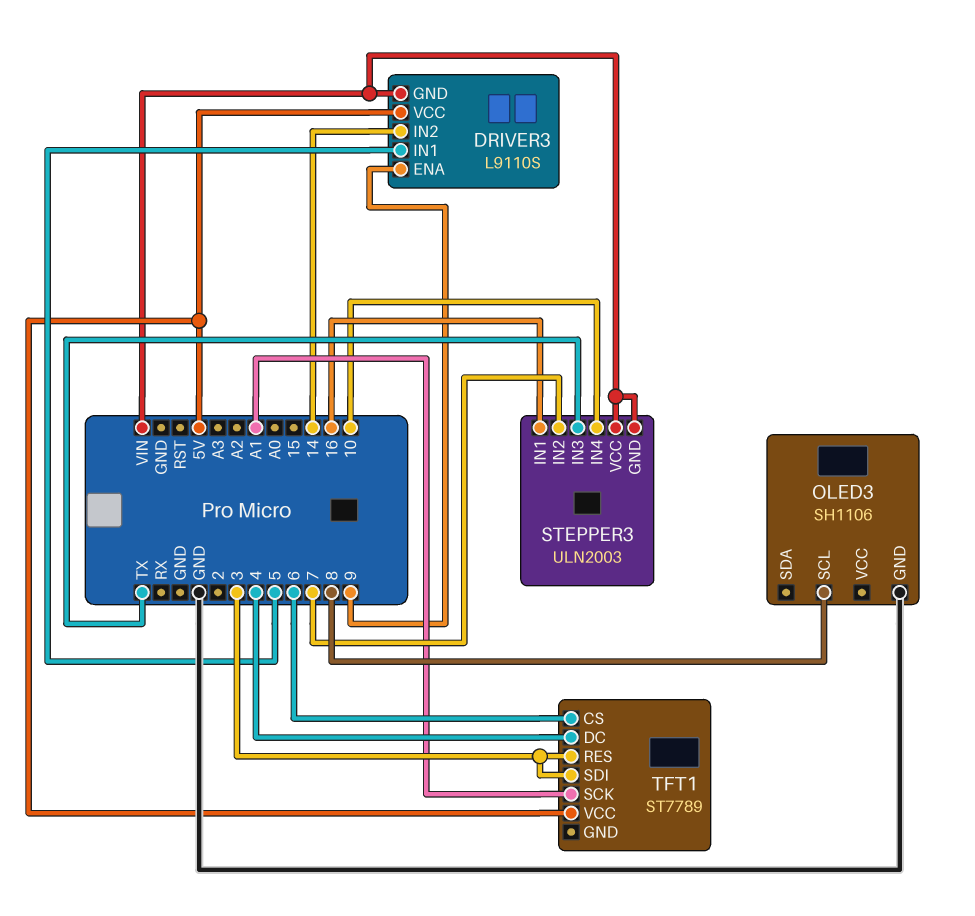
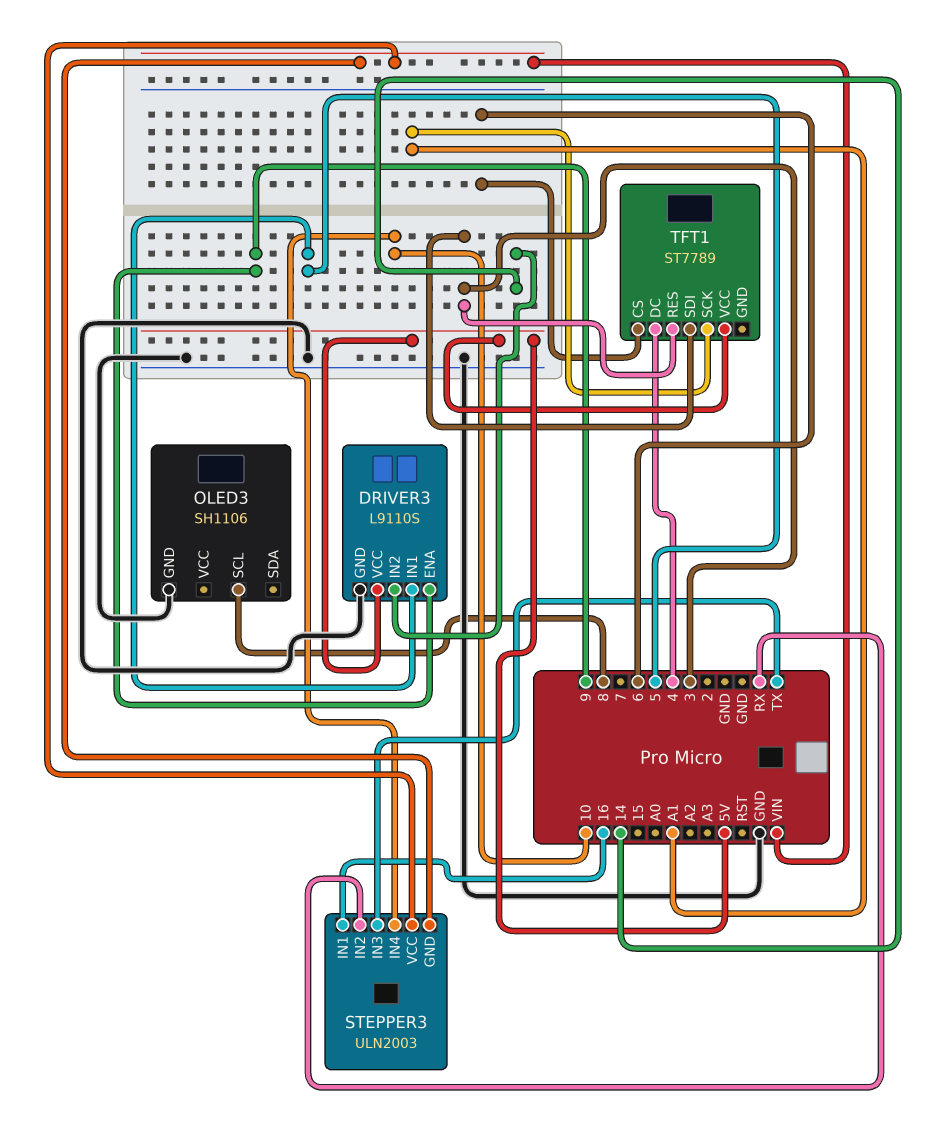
DRIVER3 pin GND: VIN -> GND
STEPPER3 pin IN2: 7 -> RX

